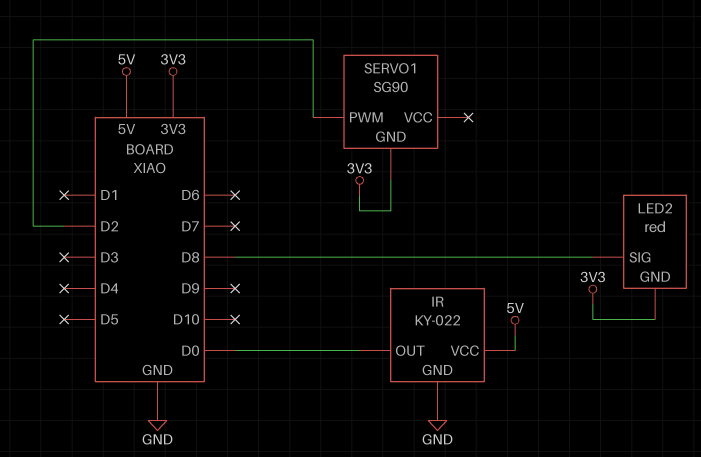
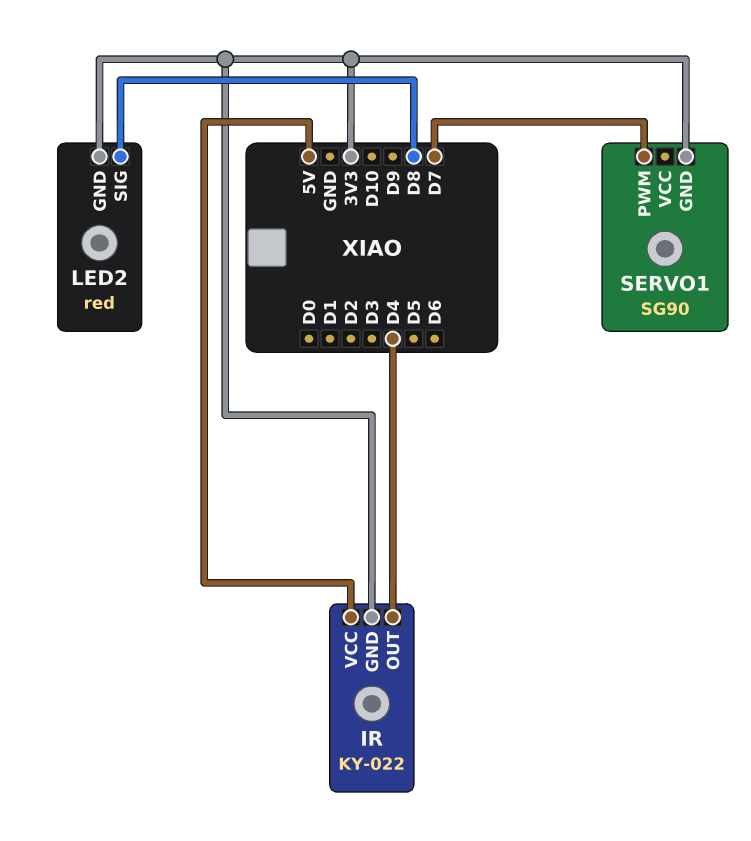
IR pin GND: GND -> 3V3
IR pin OUT: D0 -> D4
SERVO1 pin PWM: D2 -> D7

